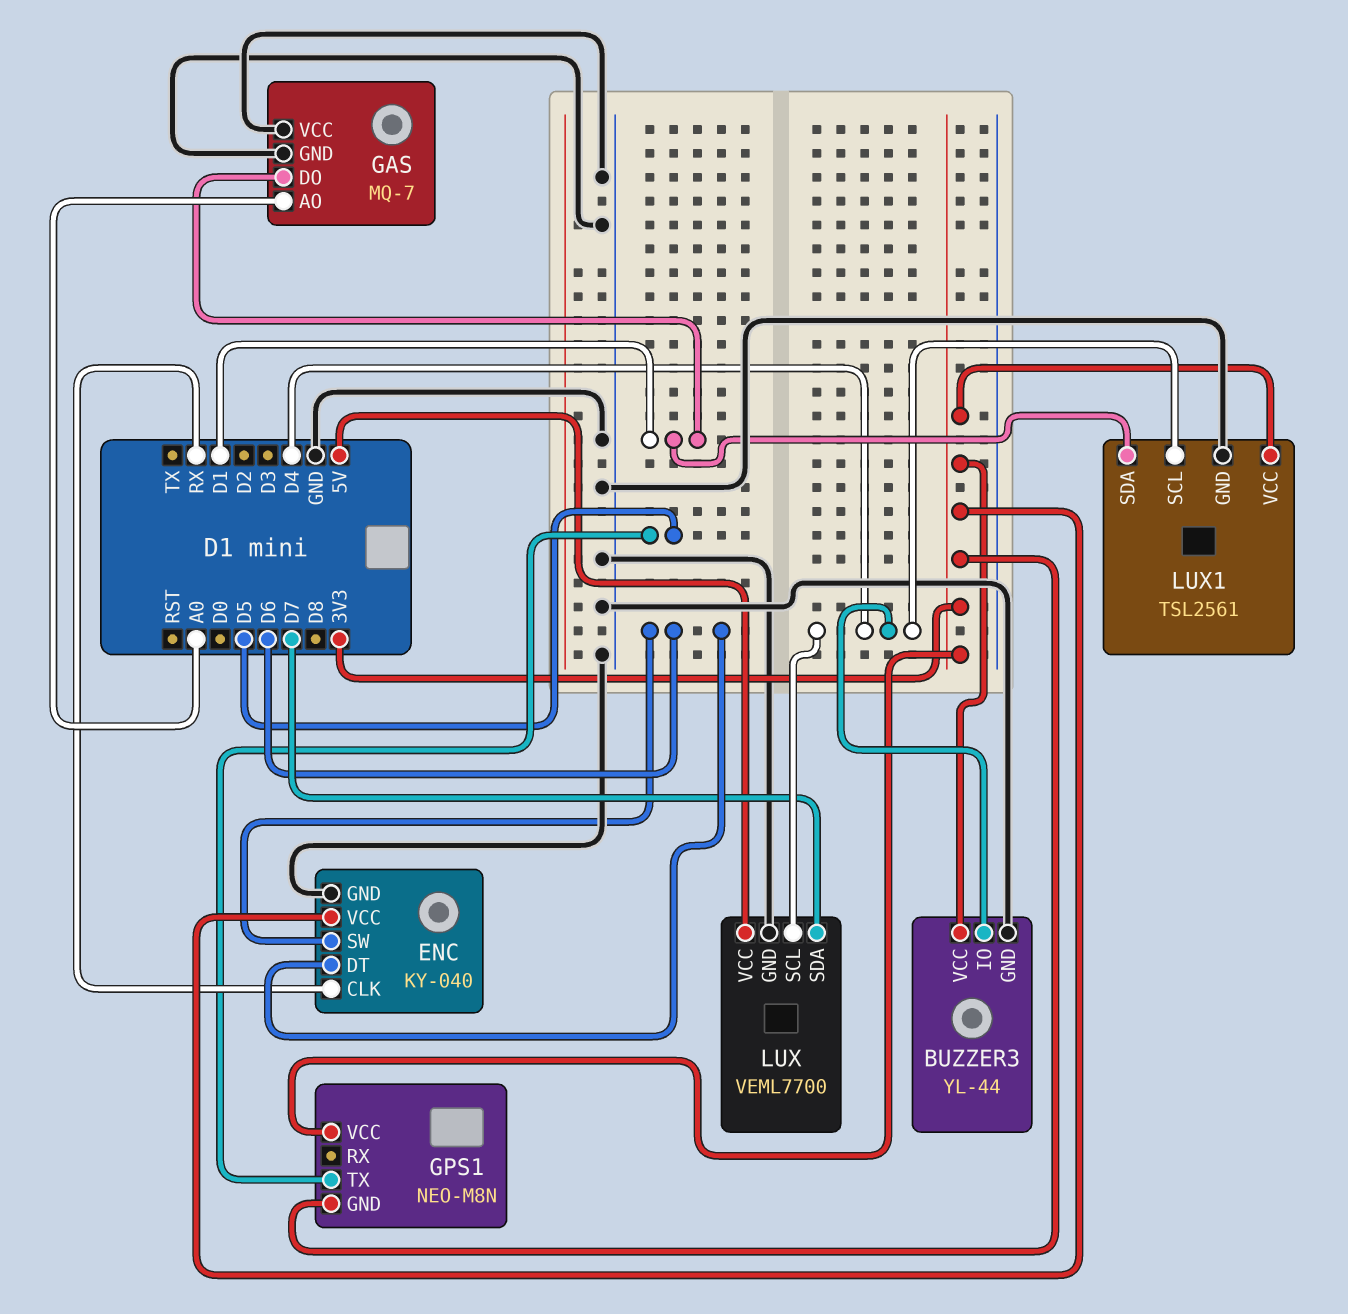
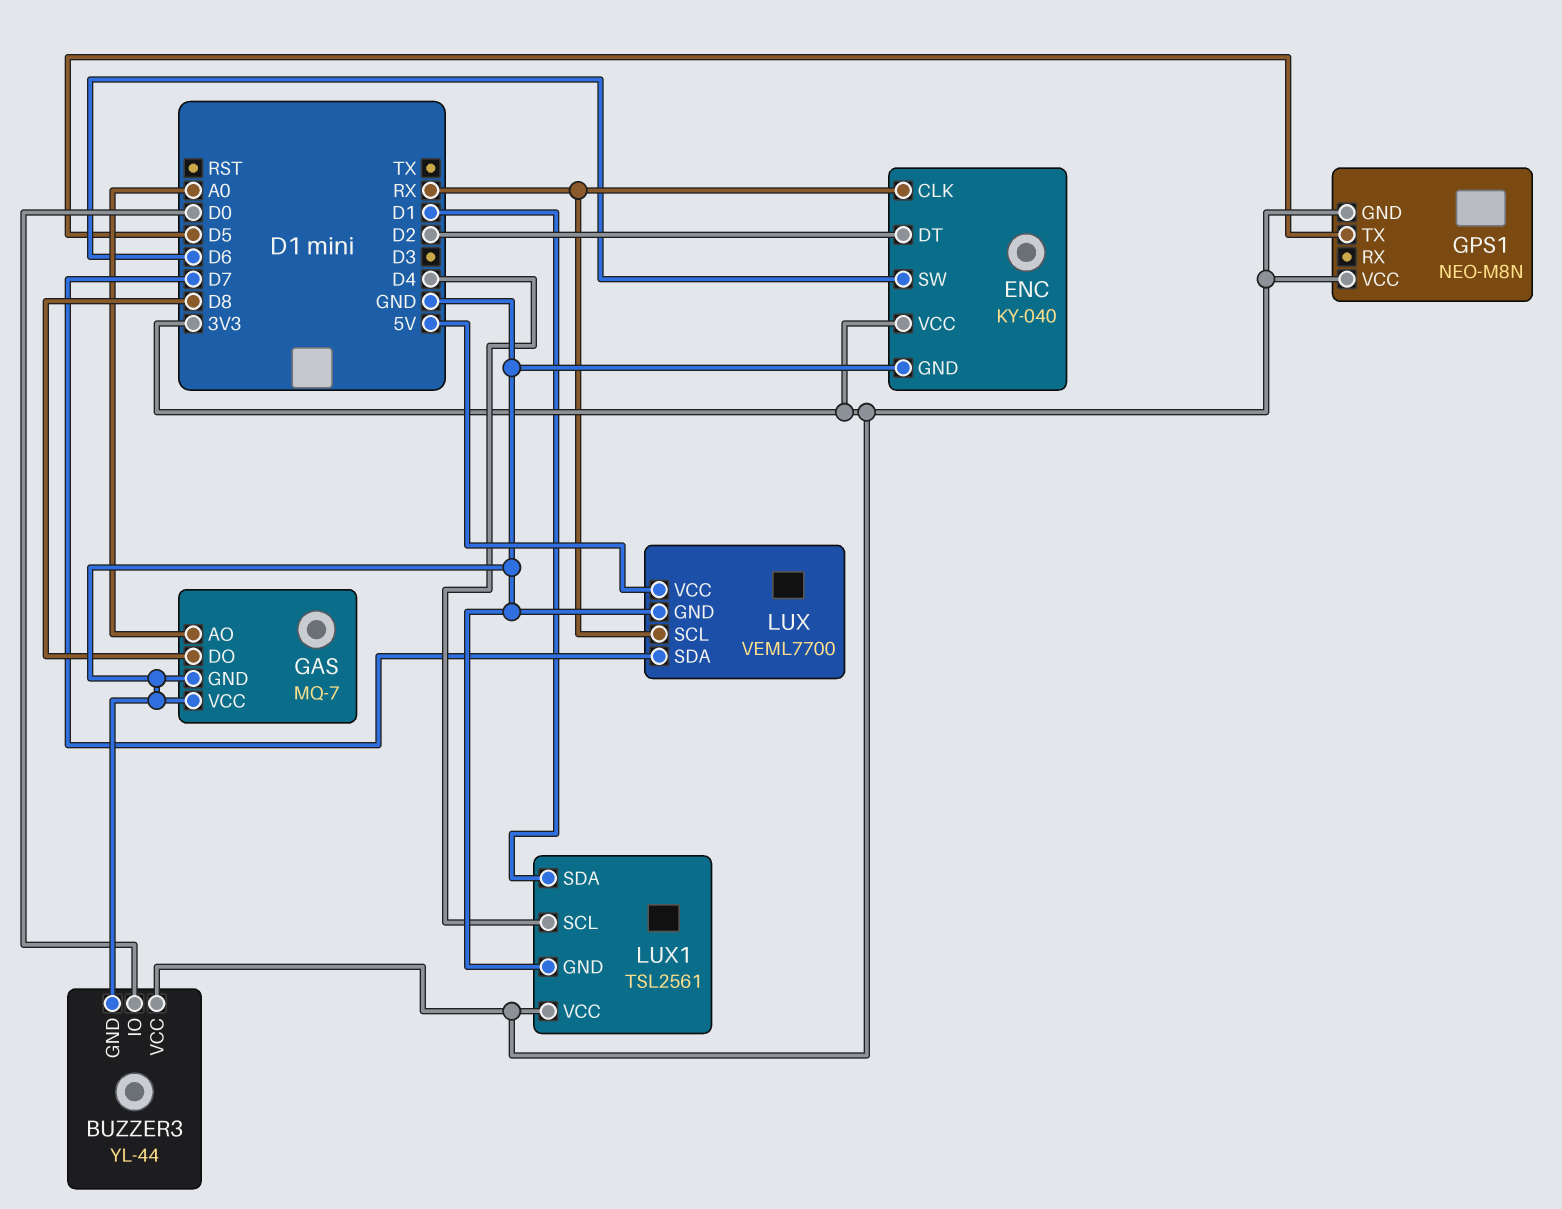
BUZZER3 pin IO: D4 -> D0
ENC pin DT: D6 -> D2
GAS pin DO: D1 -> D8
LUX pin SCL: D4 -> RX

